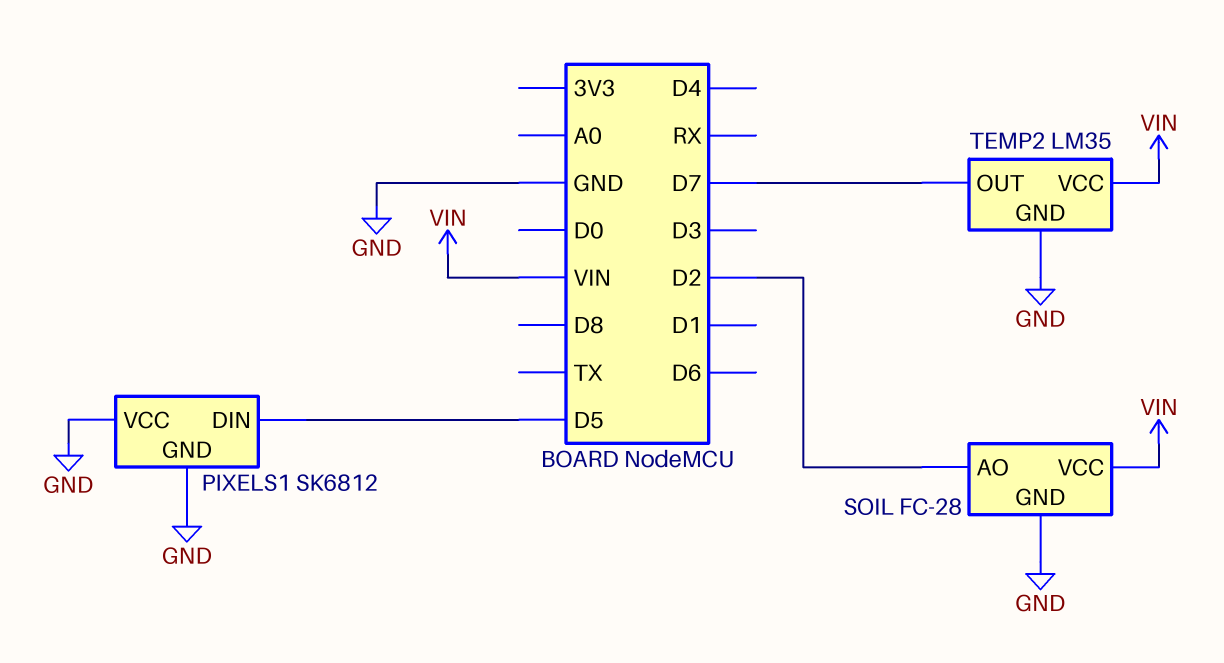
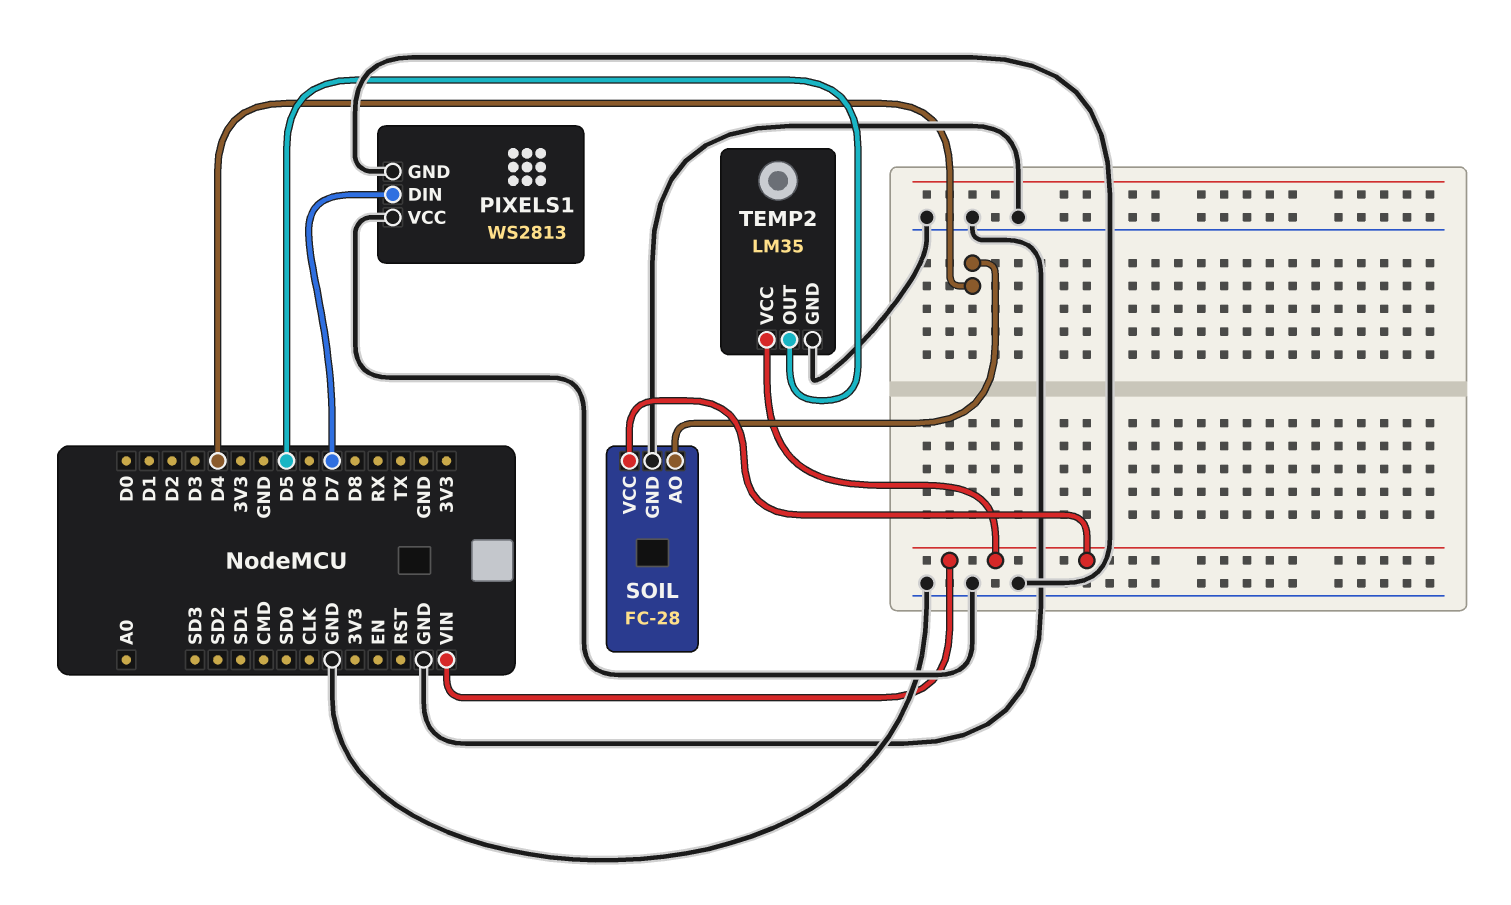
PIXELS1: SK6812 -> WS2813
PIXELS1 pin DIN: D5 -> D7
SOIL pin AO: D2 -> D4
TEMP2 pin OUT: D7 -> D5

